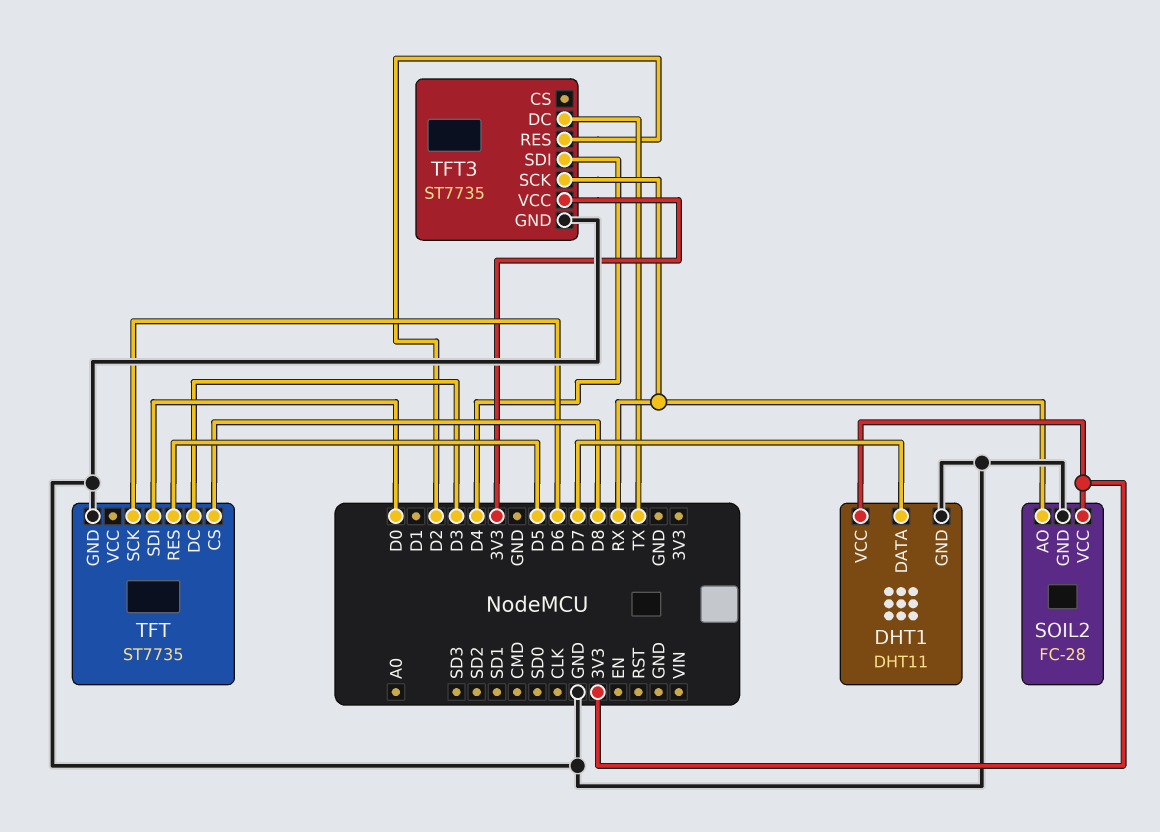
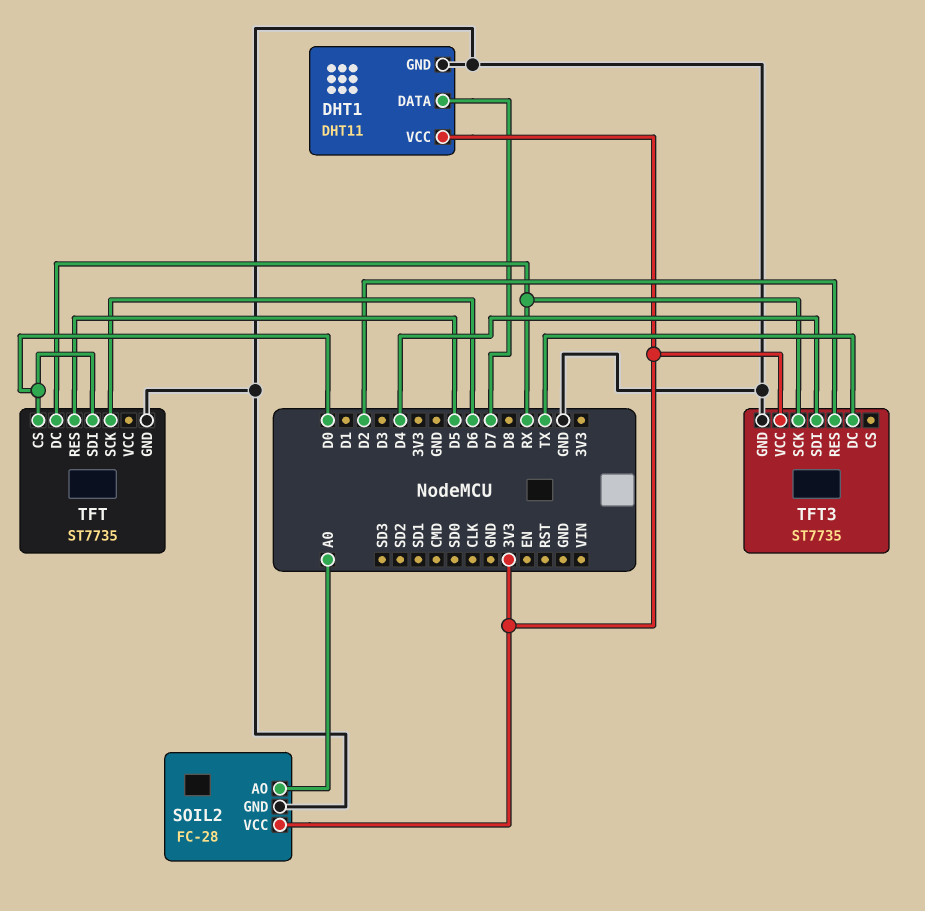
SOIL2 pin AO: RX -> A0
TFT pin CS: D8 -> D0
TFT pin DC: D3 -> RX

